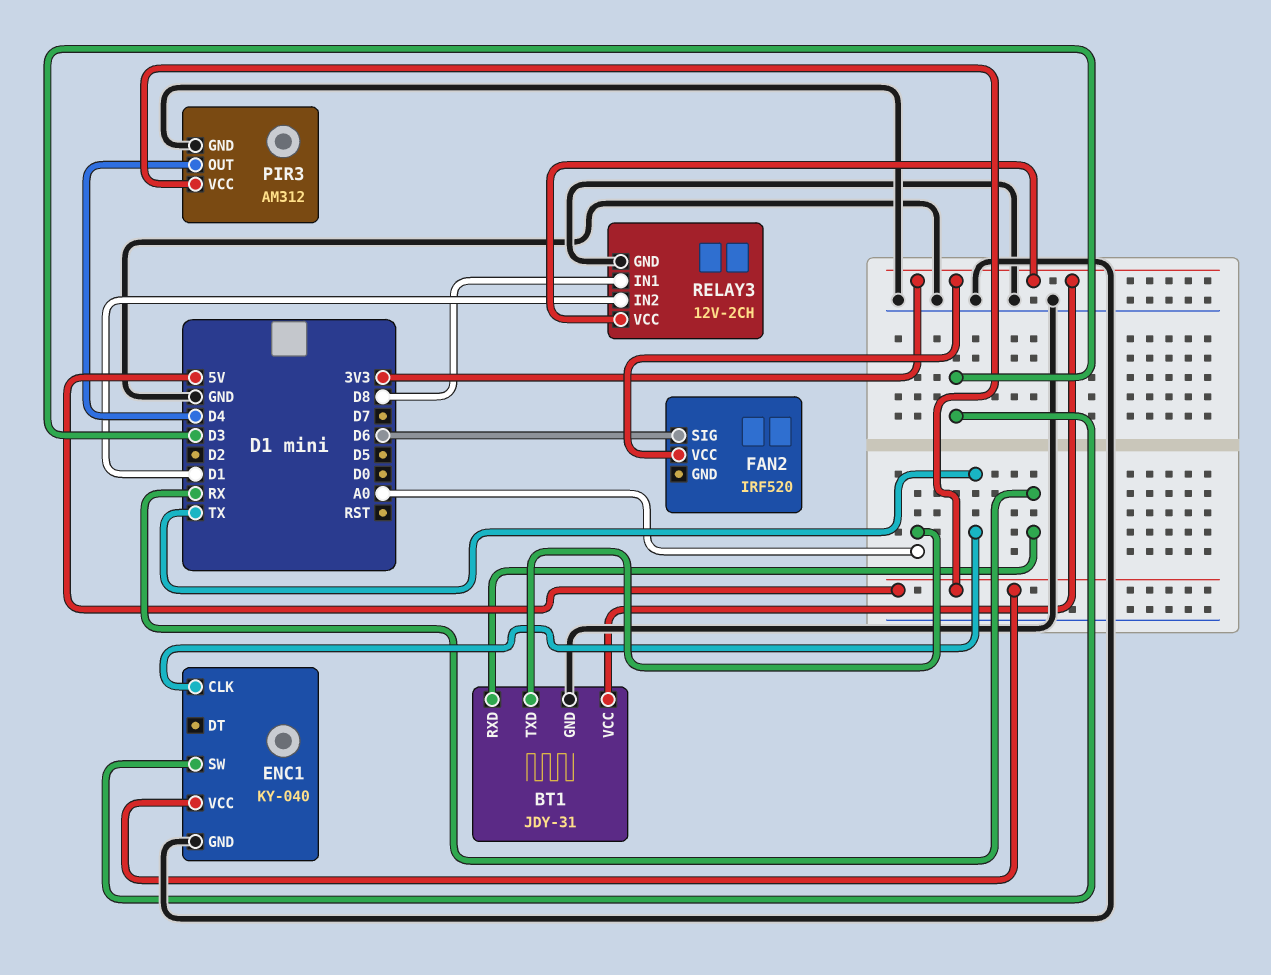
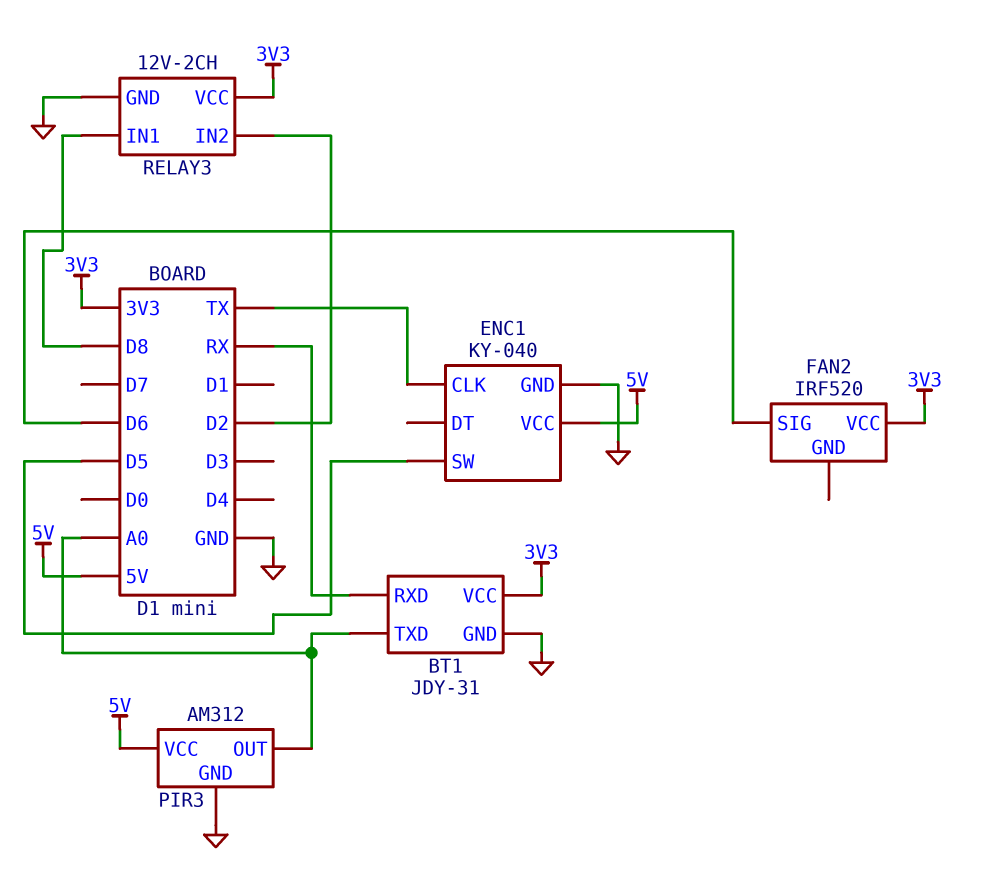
ENC1 pin SW: D3 -> D5
PIR3 pin OUT: D4 -> A0
RELAY3 pin IN2: D1 -> D2

